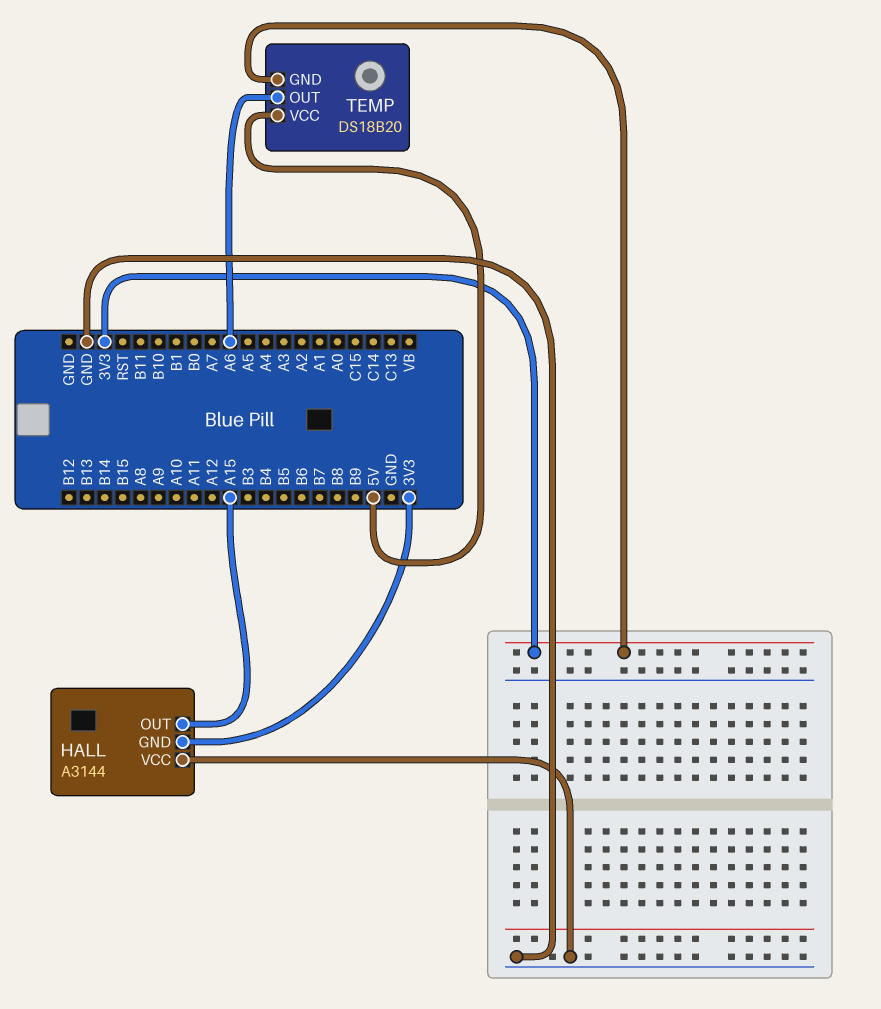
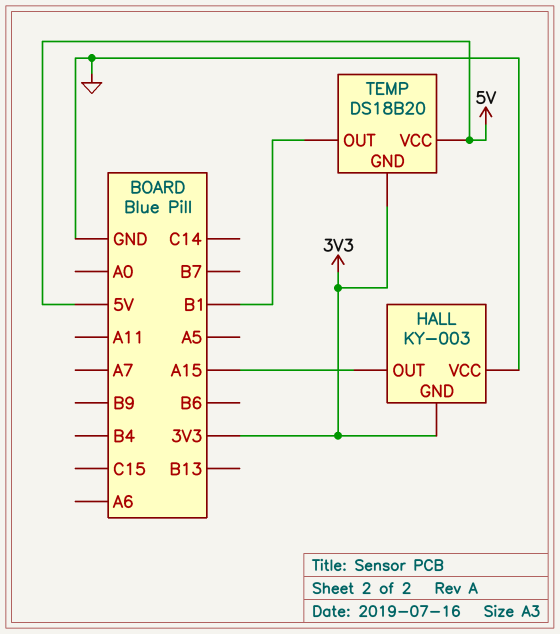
HALL: A3144 -> KY-003
TEMP pin OUT: A6 -> B1

